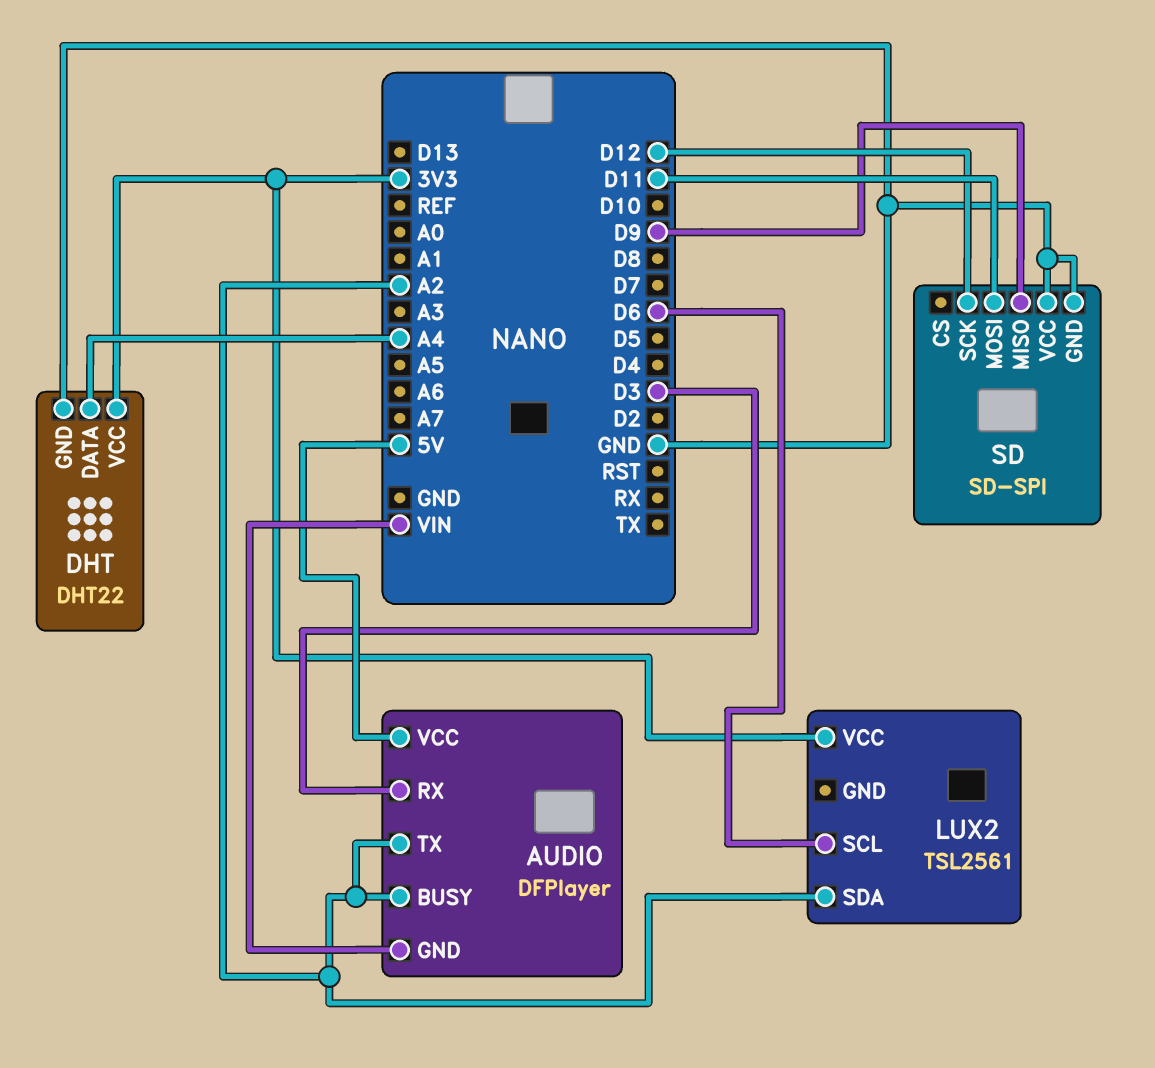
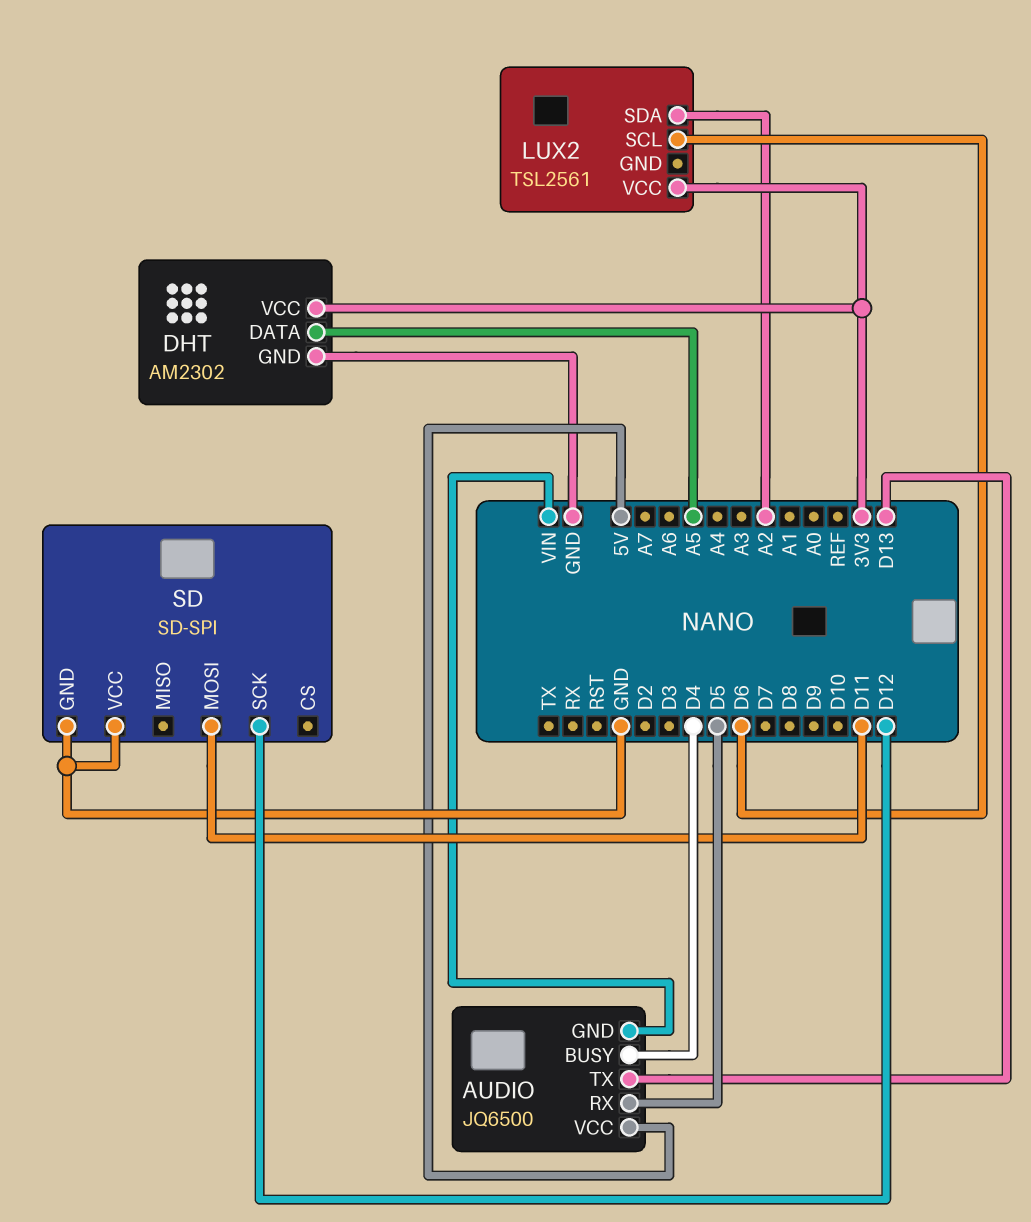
AUDIO: DFPlayer -> JQ6500
AUDIO pin BUSY: A2 -> D4
AUDIO pin RX: D3 -> D5
AUDIO pin TX: A2 -> D13
DHT: DHT22 -> AM2302
DHT pin DATA: A4 -> A5
SD pin MISO: D9 -> none

